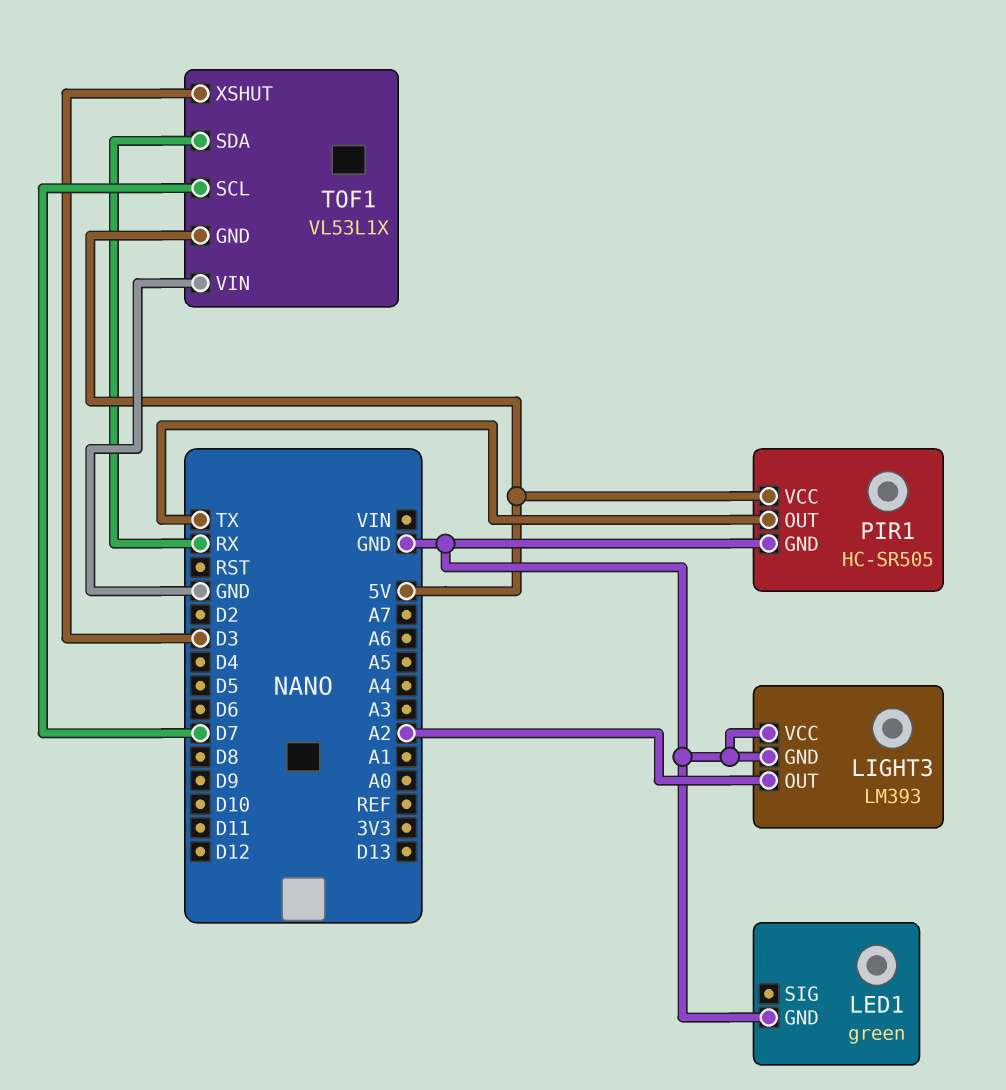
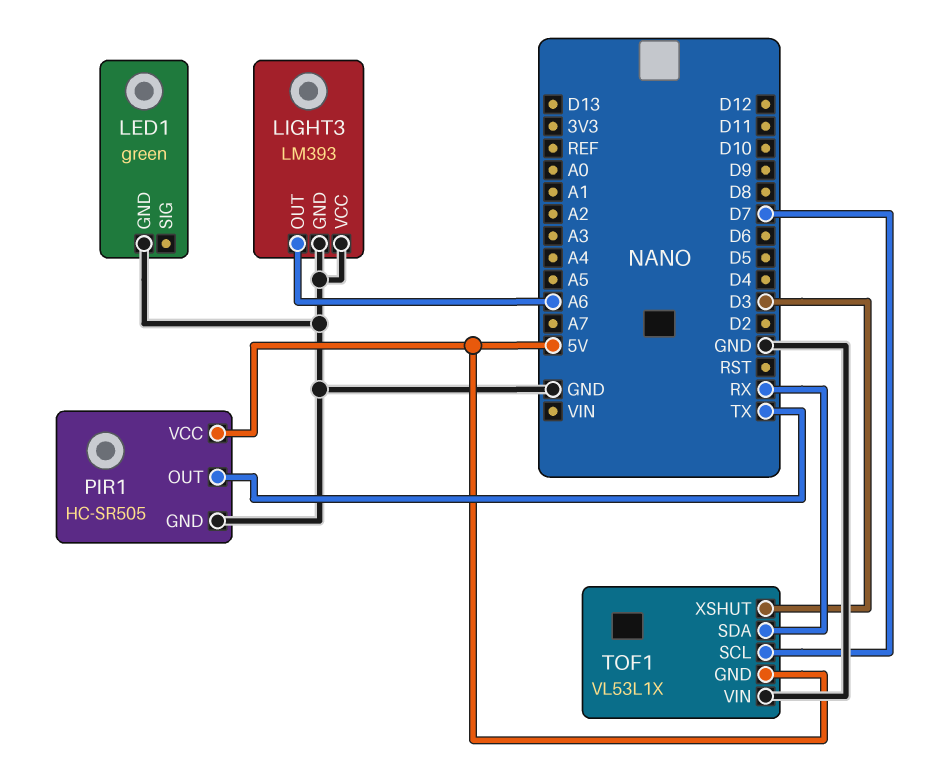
LIGHT3 pin OUT: A2 -> A6

